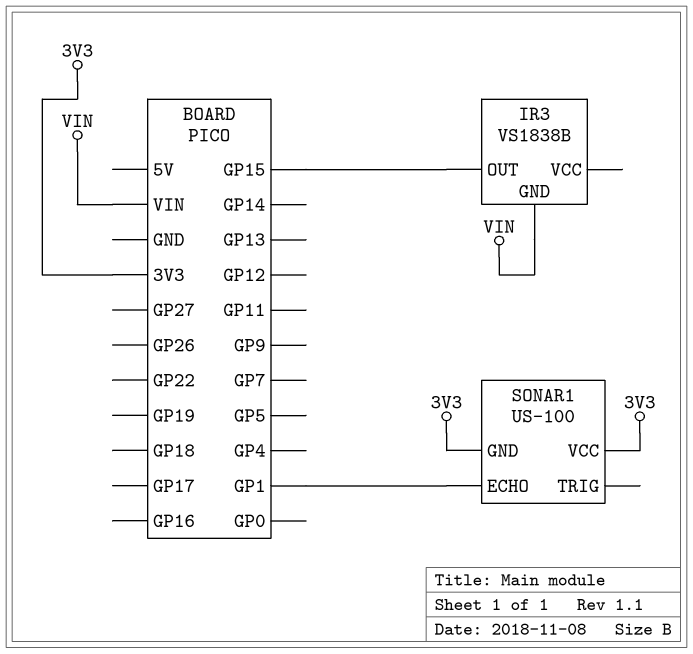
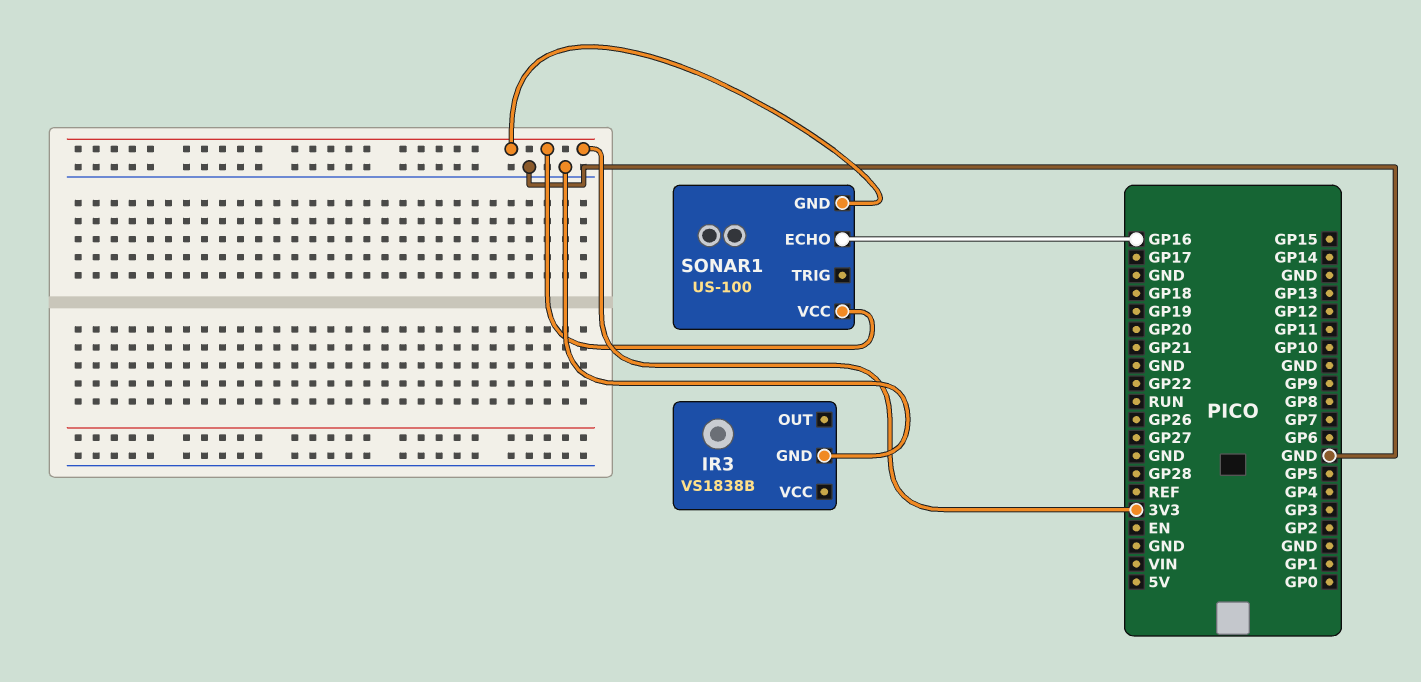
IR3 pin GND: VIN -> GND
IR3 pin OUT: GP15 -> none
SONAR1 pin ECHO: GP1 -> GP16

